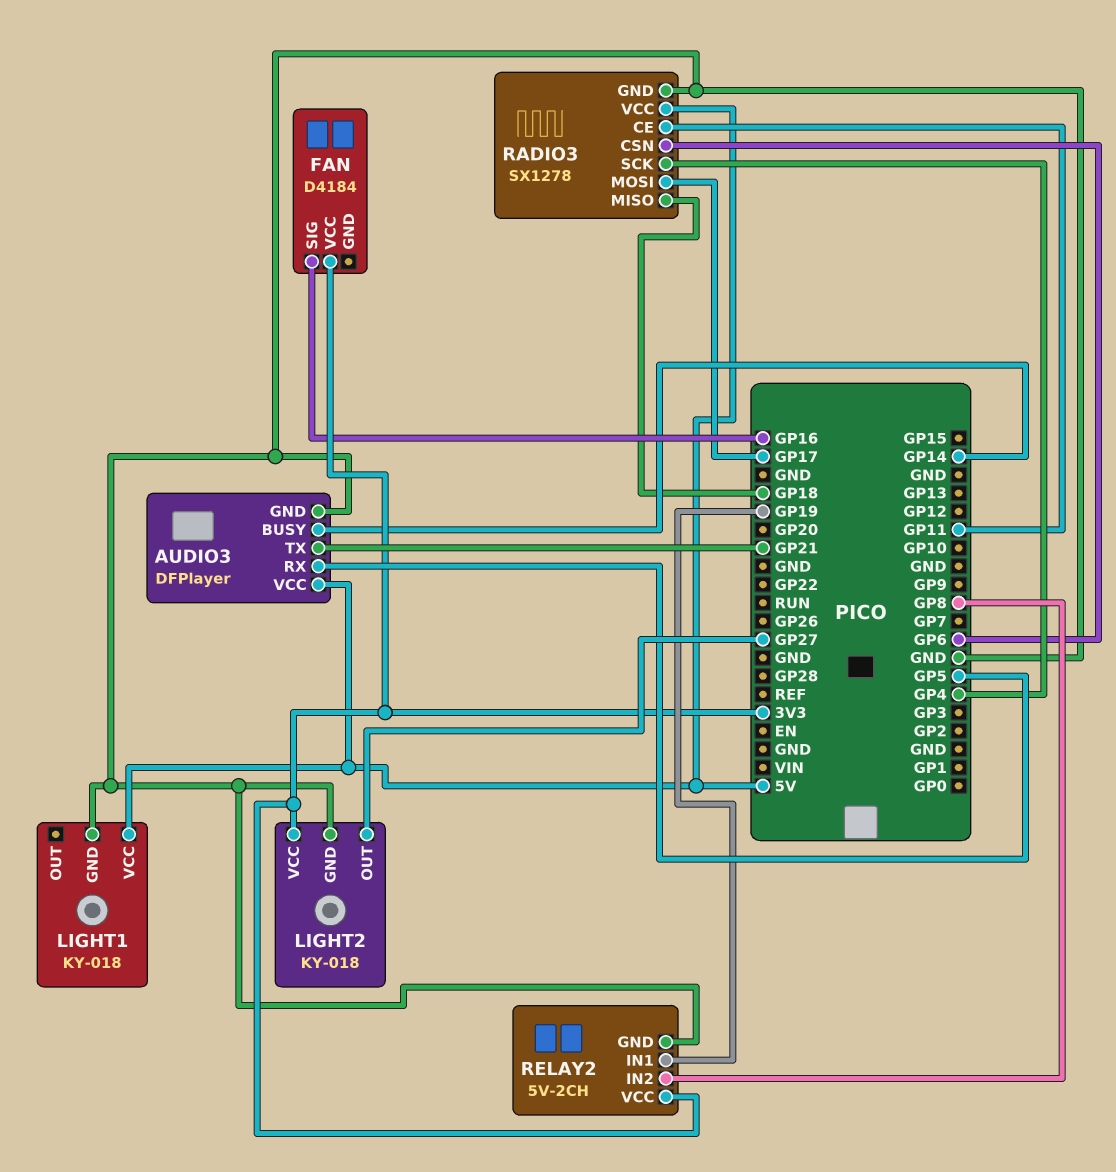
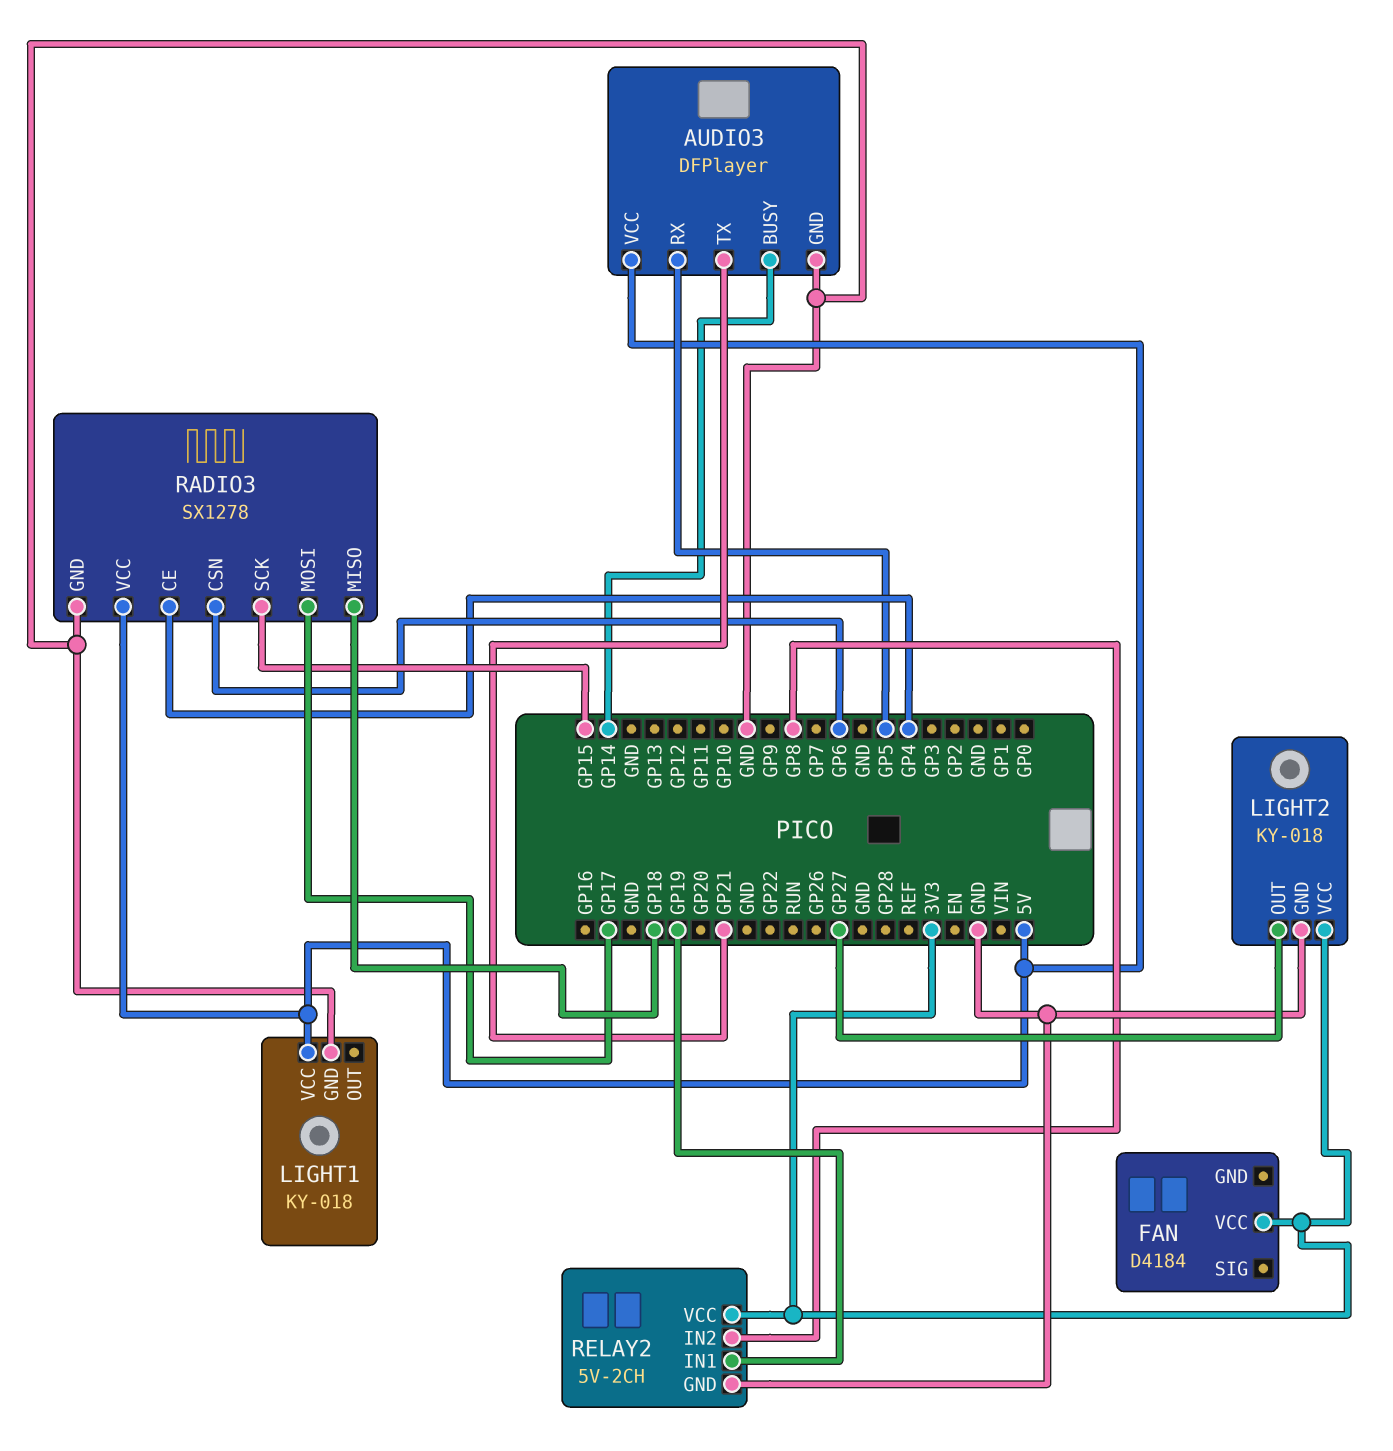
FAN pin SIG: GP16 -> none
RADIO3 pin CE: GP11 -> GP4
RADIO3 pin SCK: GP4 -> GP15

